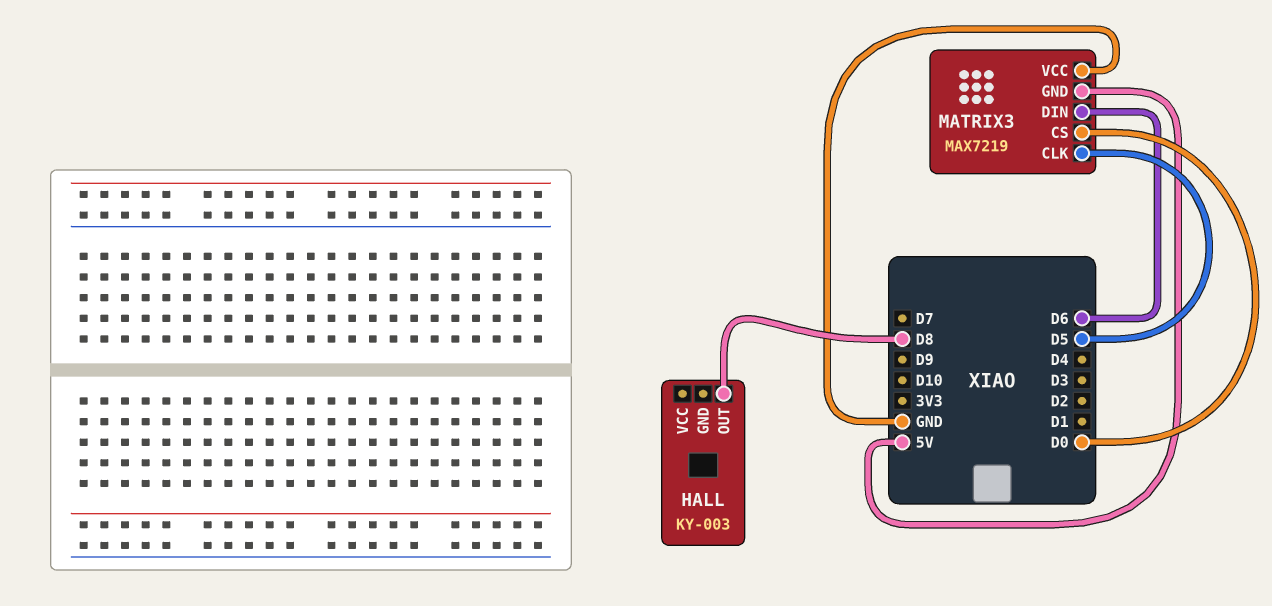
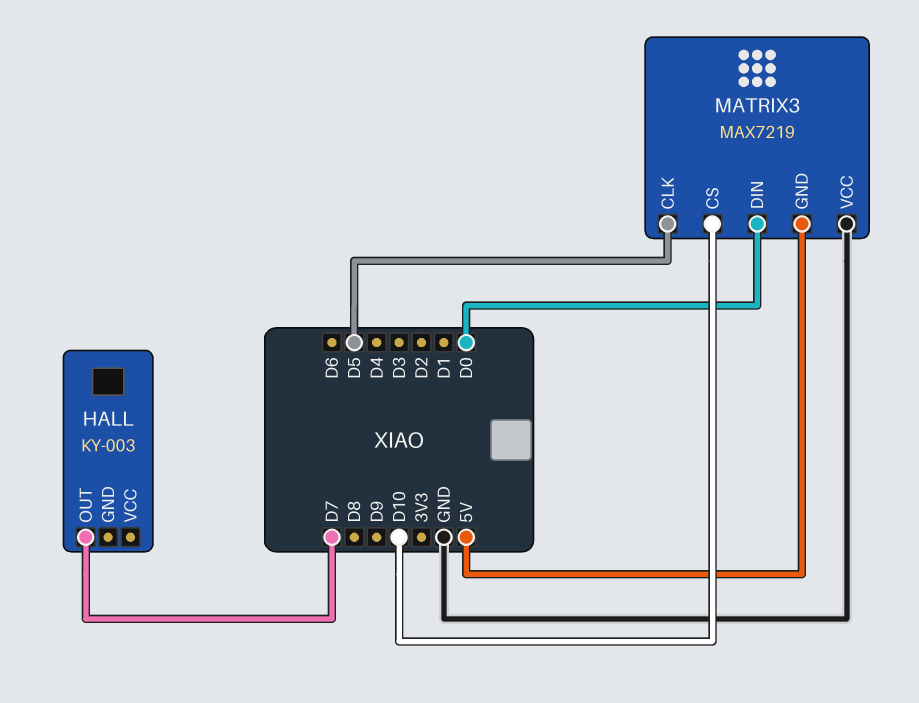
HALL pin OUT: D8 -> D7
MATRIX3 pin CS: D0 -> D10
MATRIX3 pin DIN: D6 -> D0

